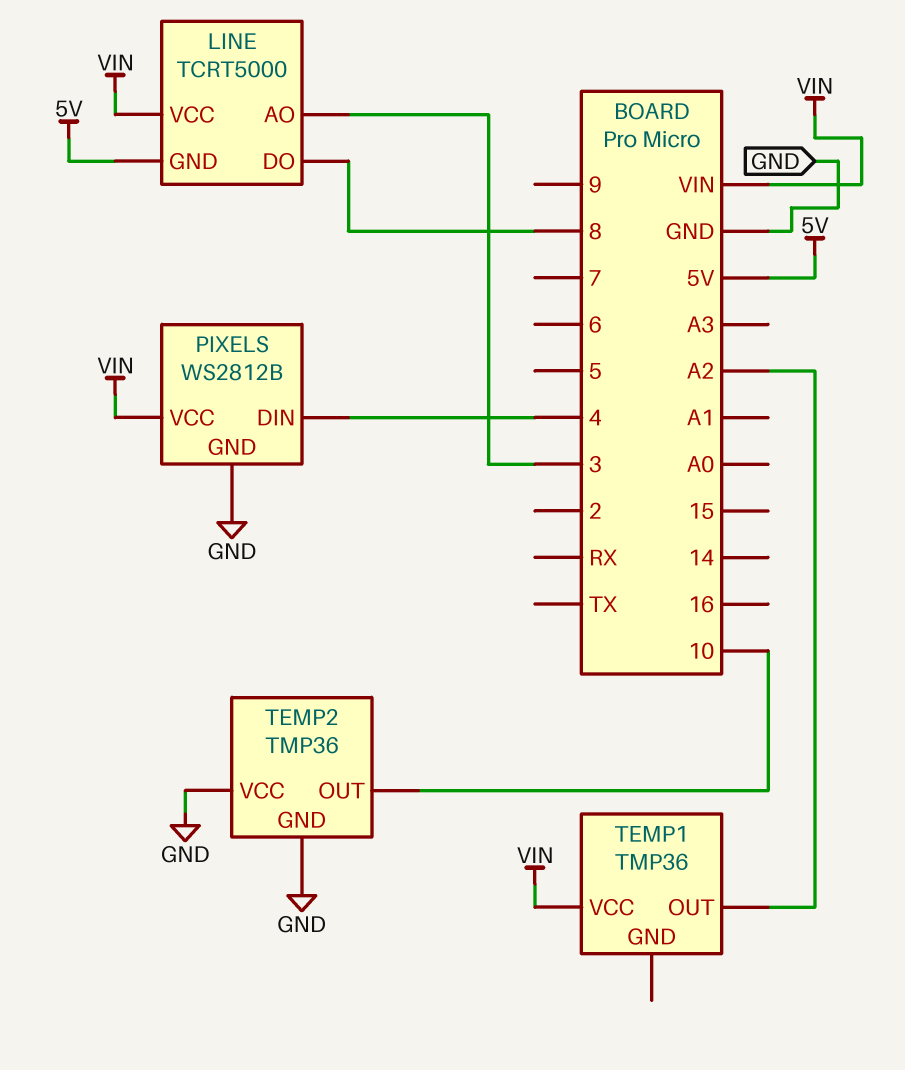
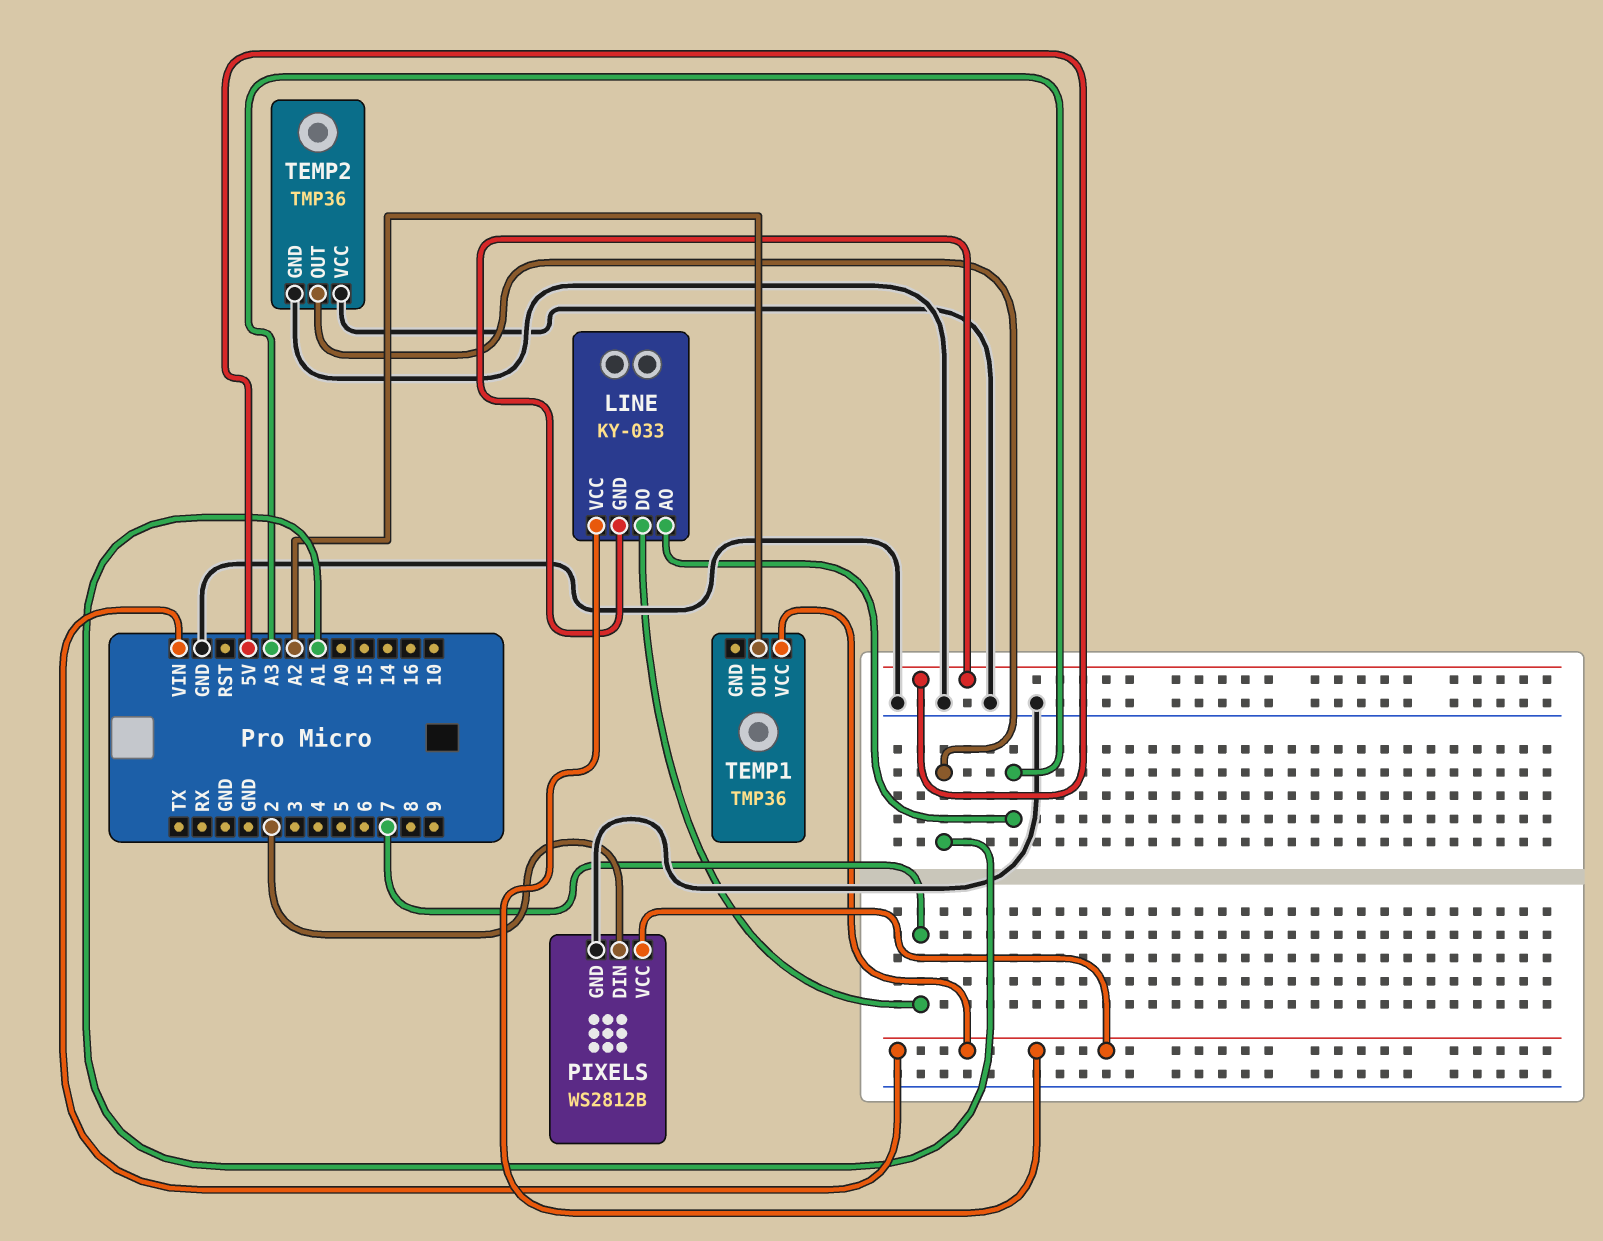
LINE: TCRT5000 -> KY-033
LINE pin AO: 3 -> A3
LINE pin DO: 8 -> 7
PIXELS pin DIN: 4 -> 2
TEMP2 pin OUT: 10 -> A1

